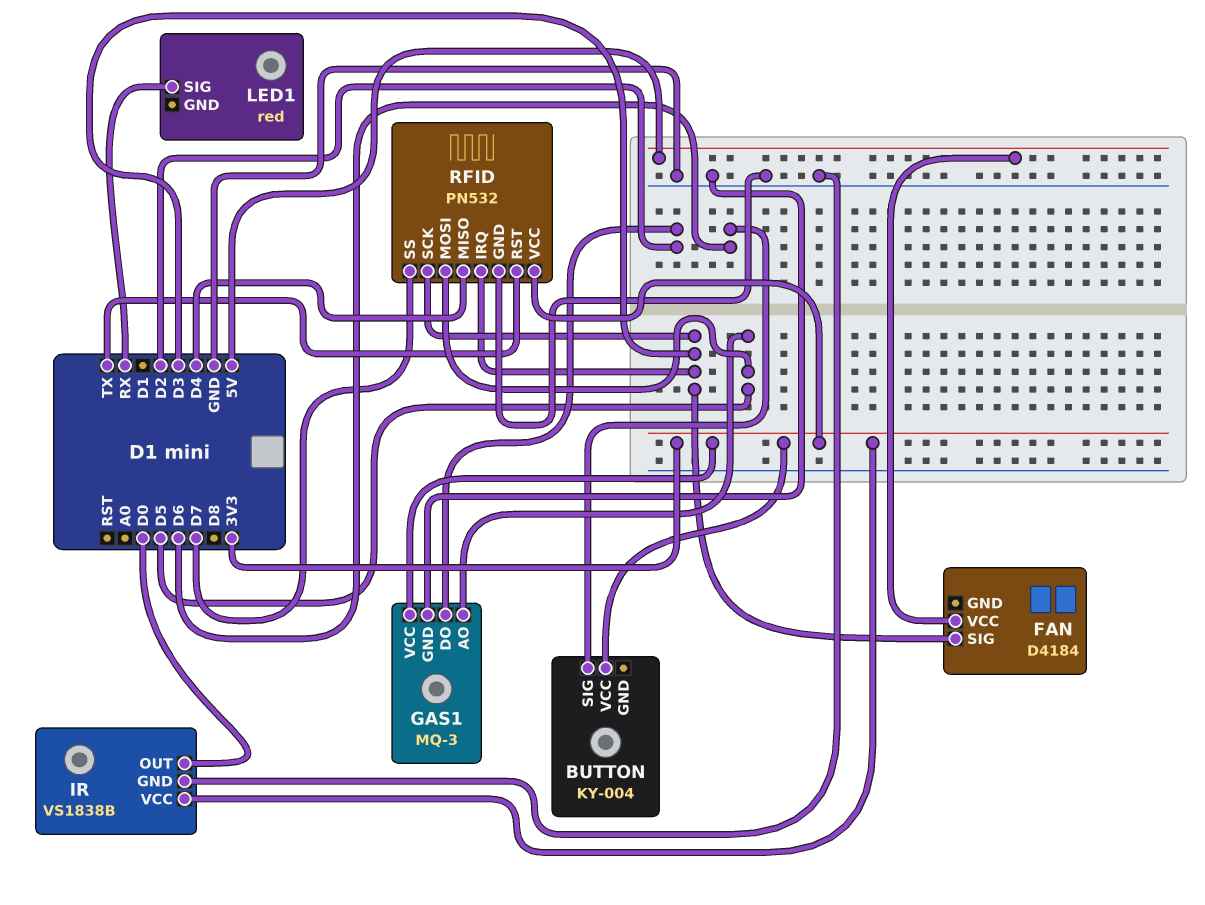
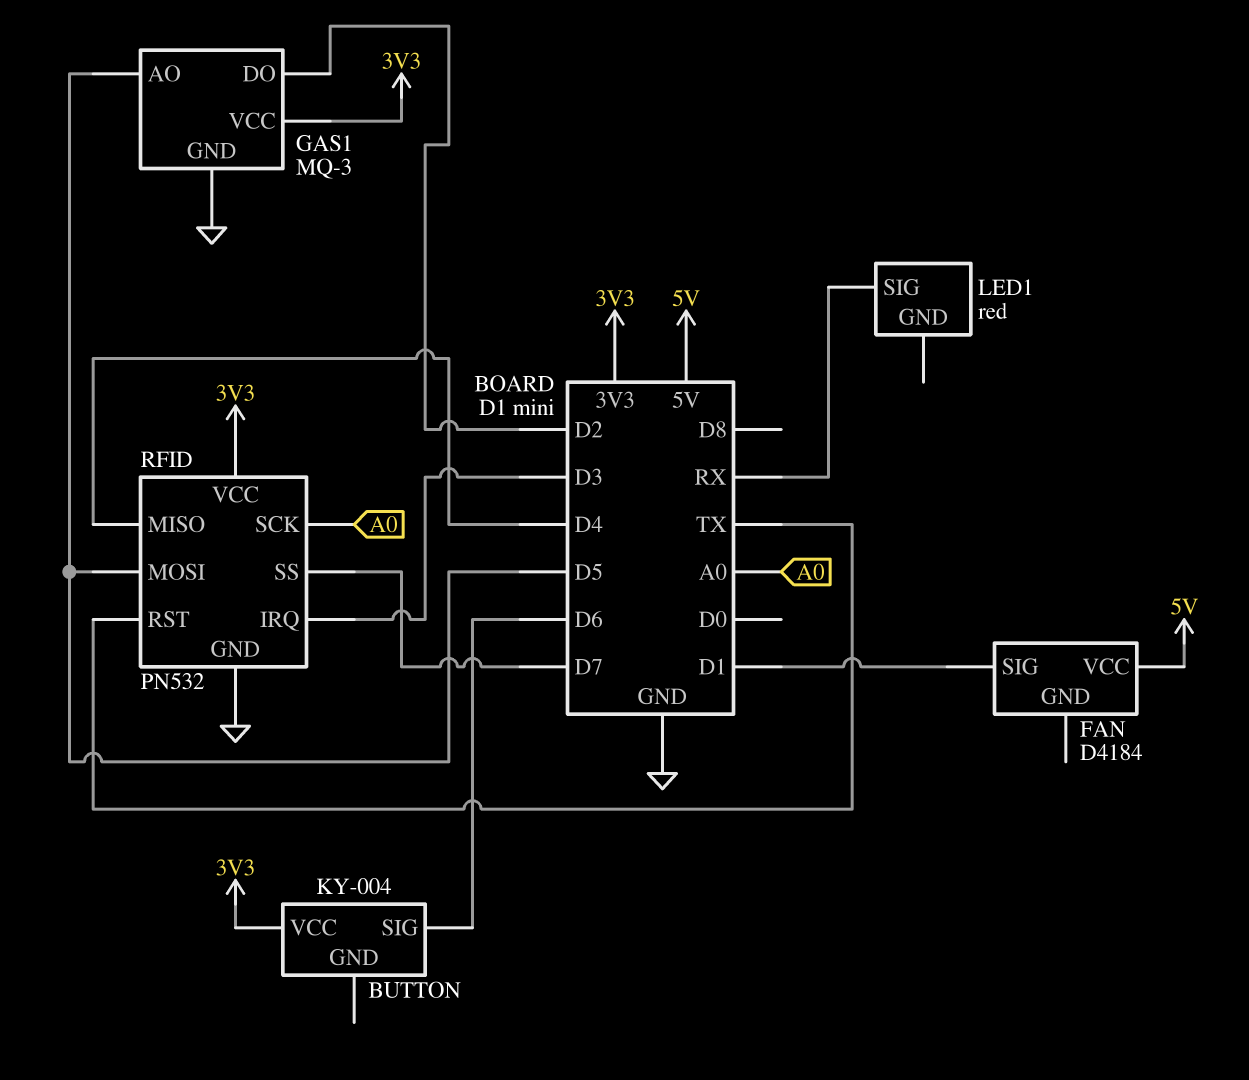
FAN pin SIG: D3 -> D1
IR: VS1838B -> none
IR pin GND: GND -> none
IR pin OUT: D0 -> none
IR pin VCC: 3V3 -> none
RFID pin SCK: D3 -> A0

